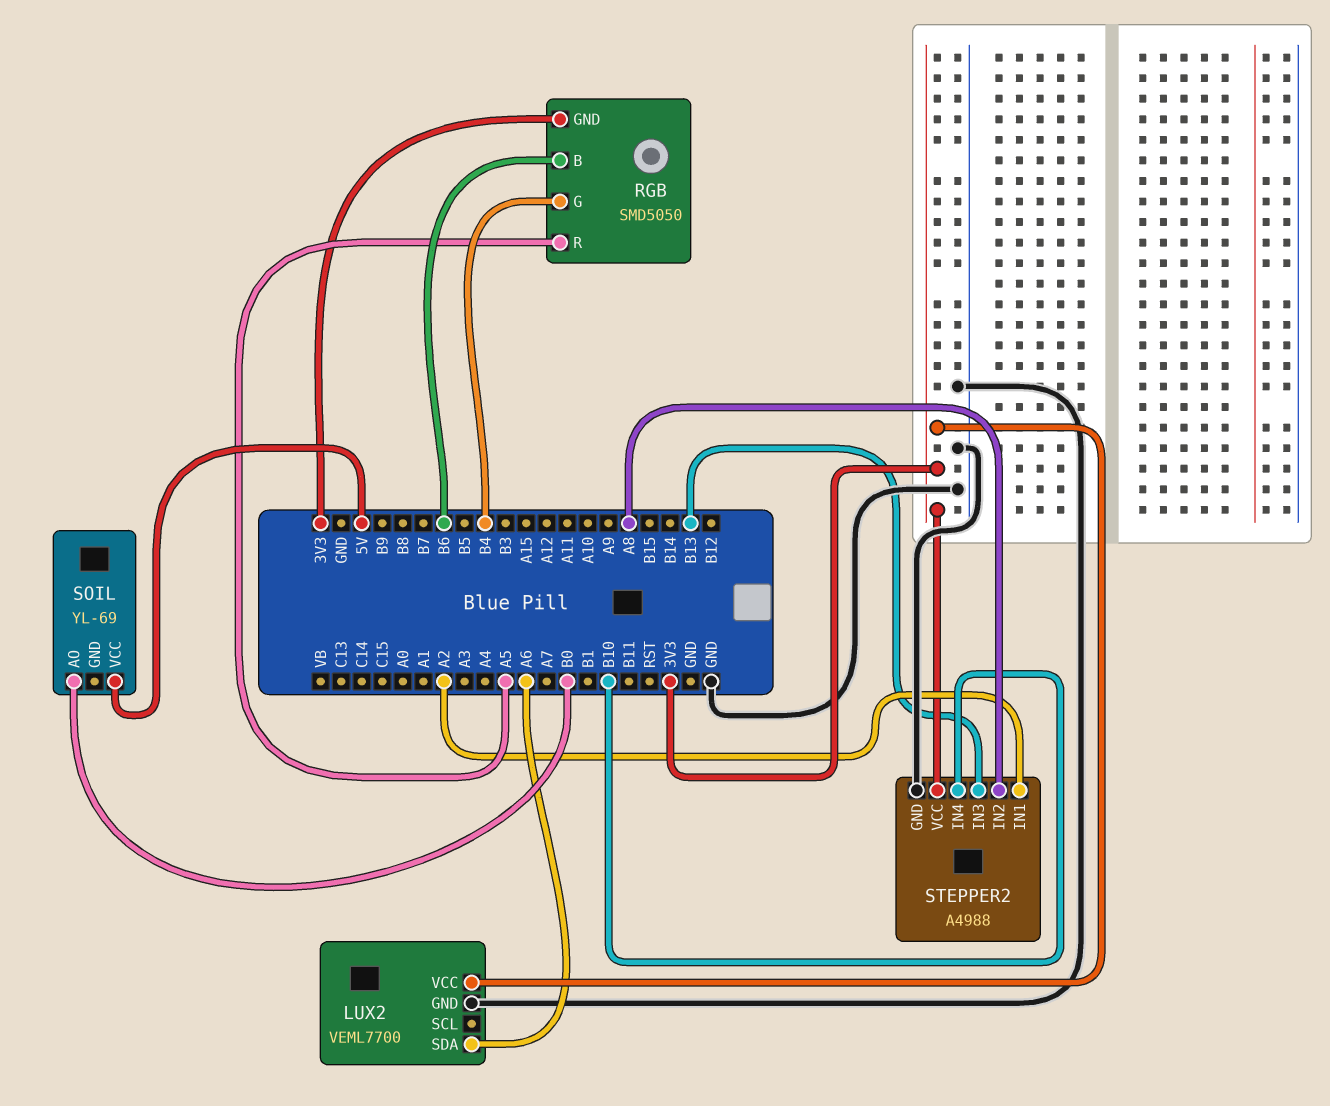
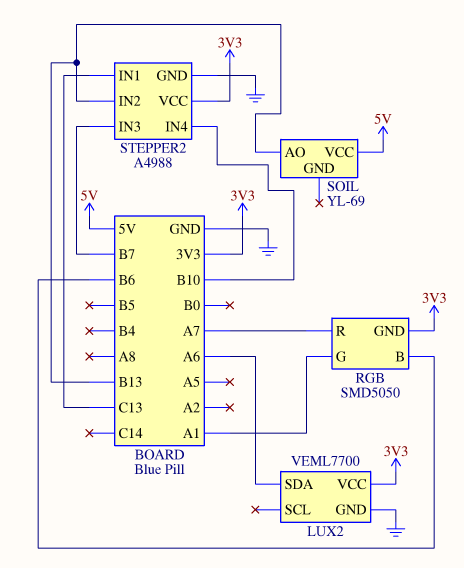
RGB pin G: B4 -> A1
RGB pin R: A5 -> A7
SOIL pin AO: B0 -> B13
STEPPER2 pin IN1: A2 -> C13
STEPPER2 pin IN2: A8 -> B13
STEPPER2 pin IN3: B13 -> B7

